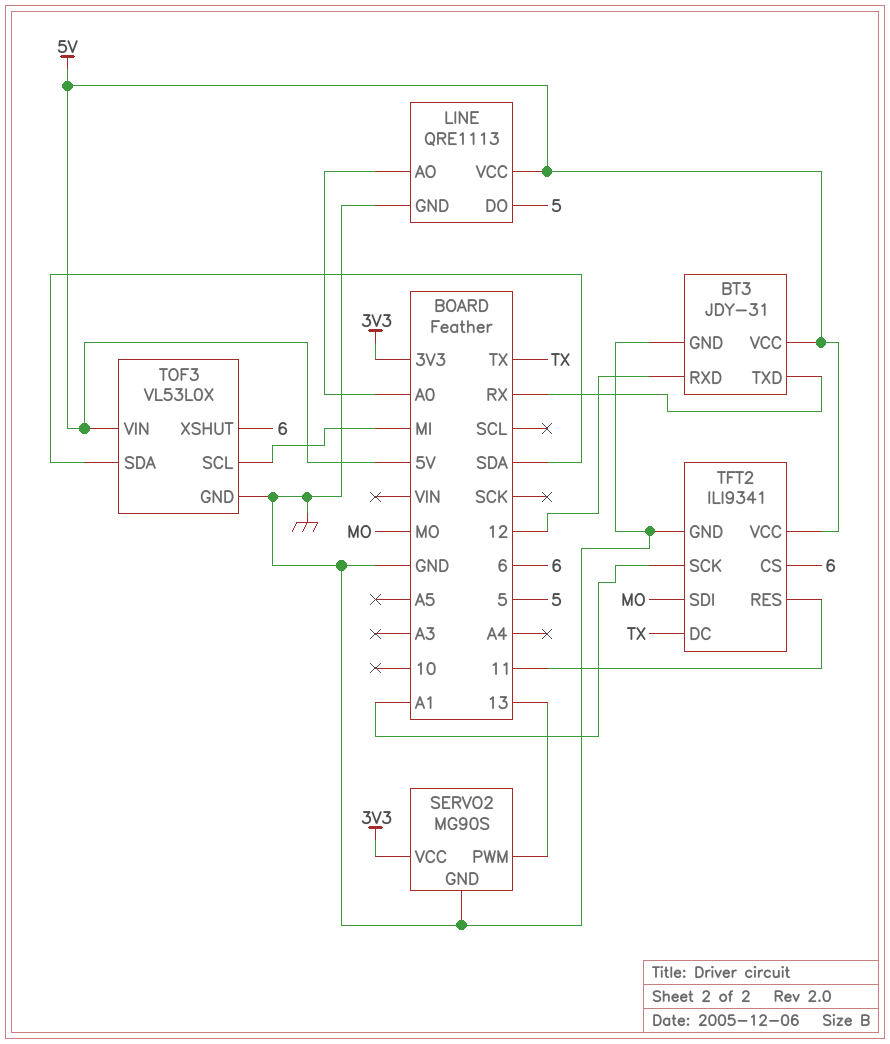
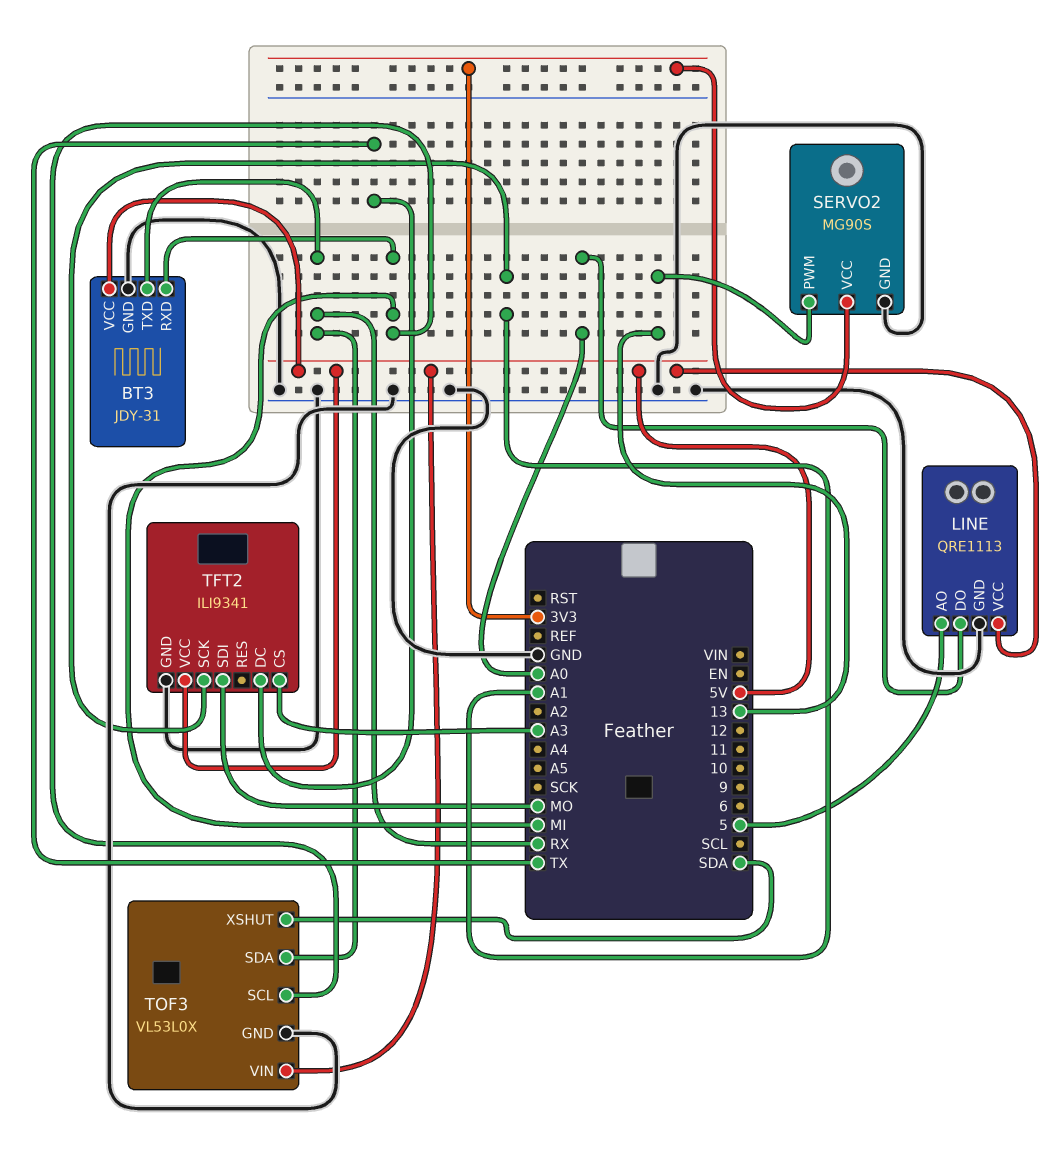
BT3 pin RXD: 12 -> MI
LINE pin AO: A0 -> 5
LINE pin DO: 5 -> A0
TFT2 pin CS: 6 -> A3
TFT2 pin RES: 11 -> none
TOF3 pin SDA: SDA -> RX
TOF3 pin XSHUT: 6 -> SDA

